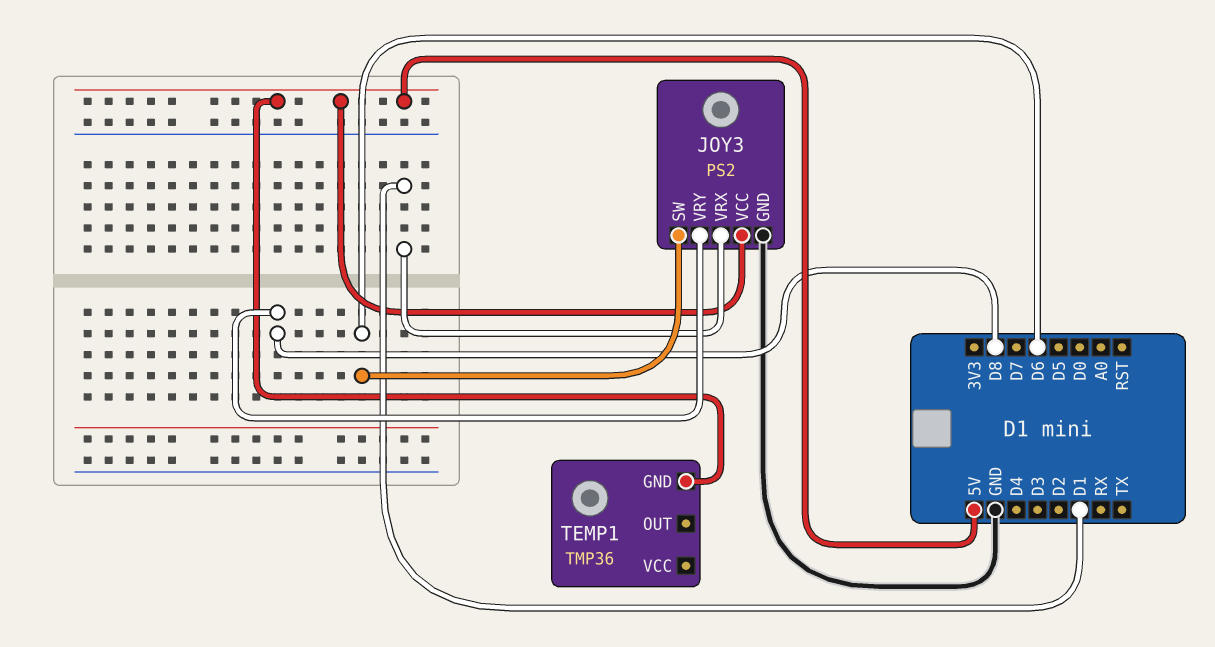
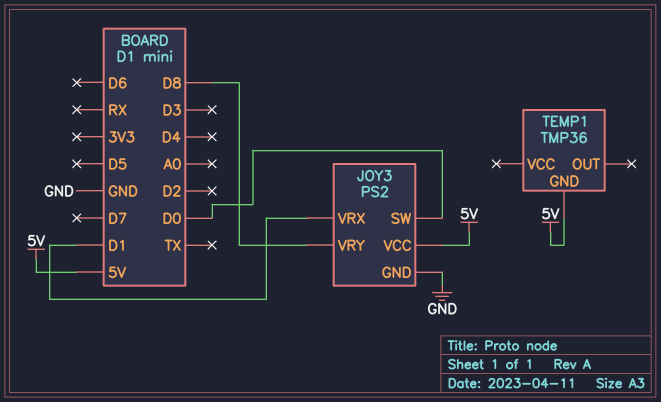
JOY3 pin SW: D6 -> D0

